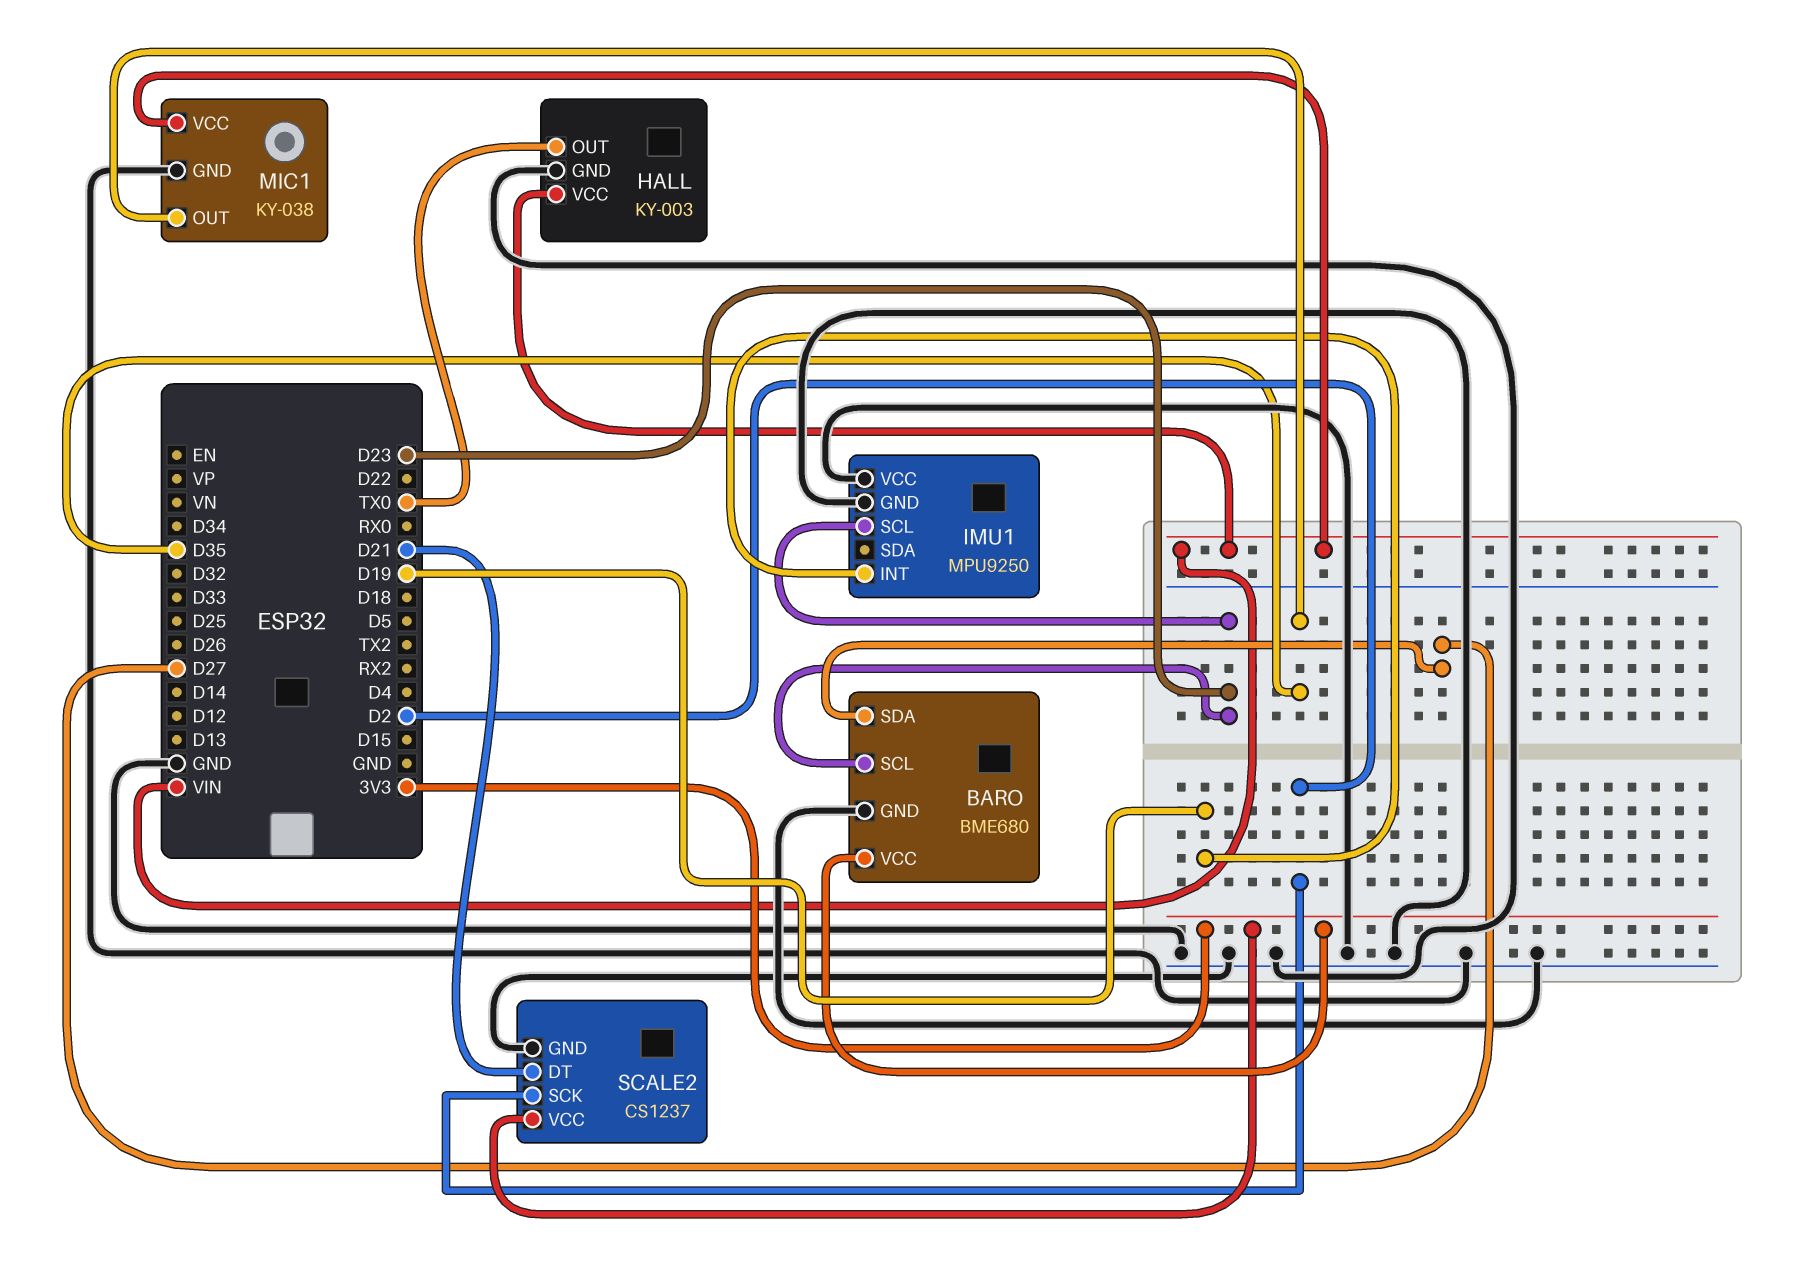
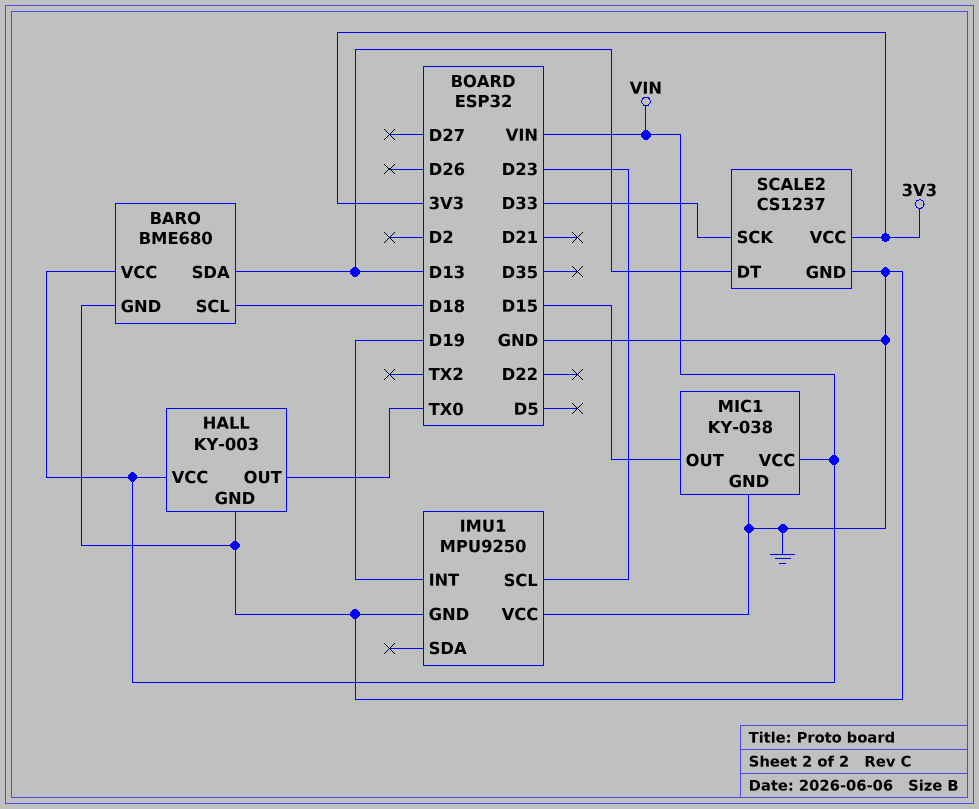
BARO pin SCL: D23 -> D18
BARO pin SDA: D27 -> D13
BARO pin VCC: 3V3 -> VIN
MIC1 pin OUT: D35 -> D15
SCALE2 pin DT: D21 -> D13
SCALE2 pin SCK: D2 -> D33

